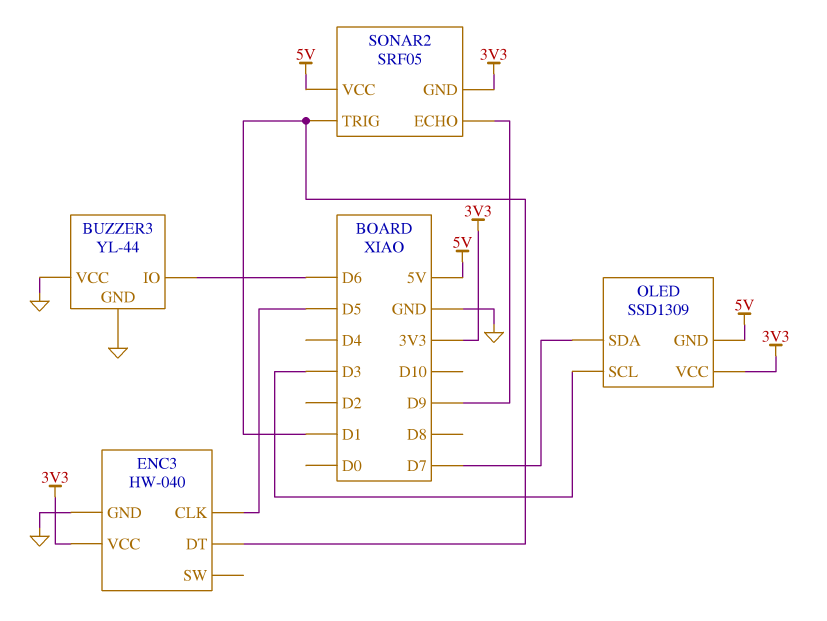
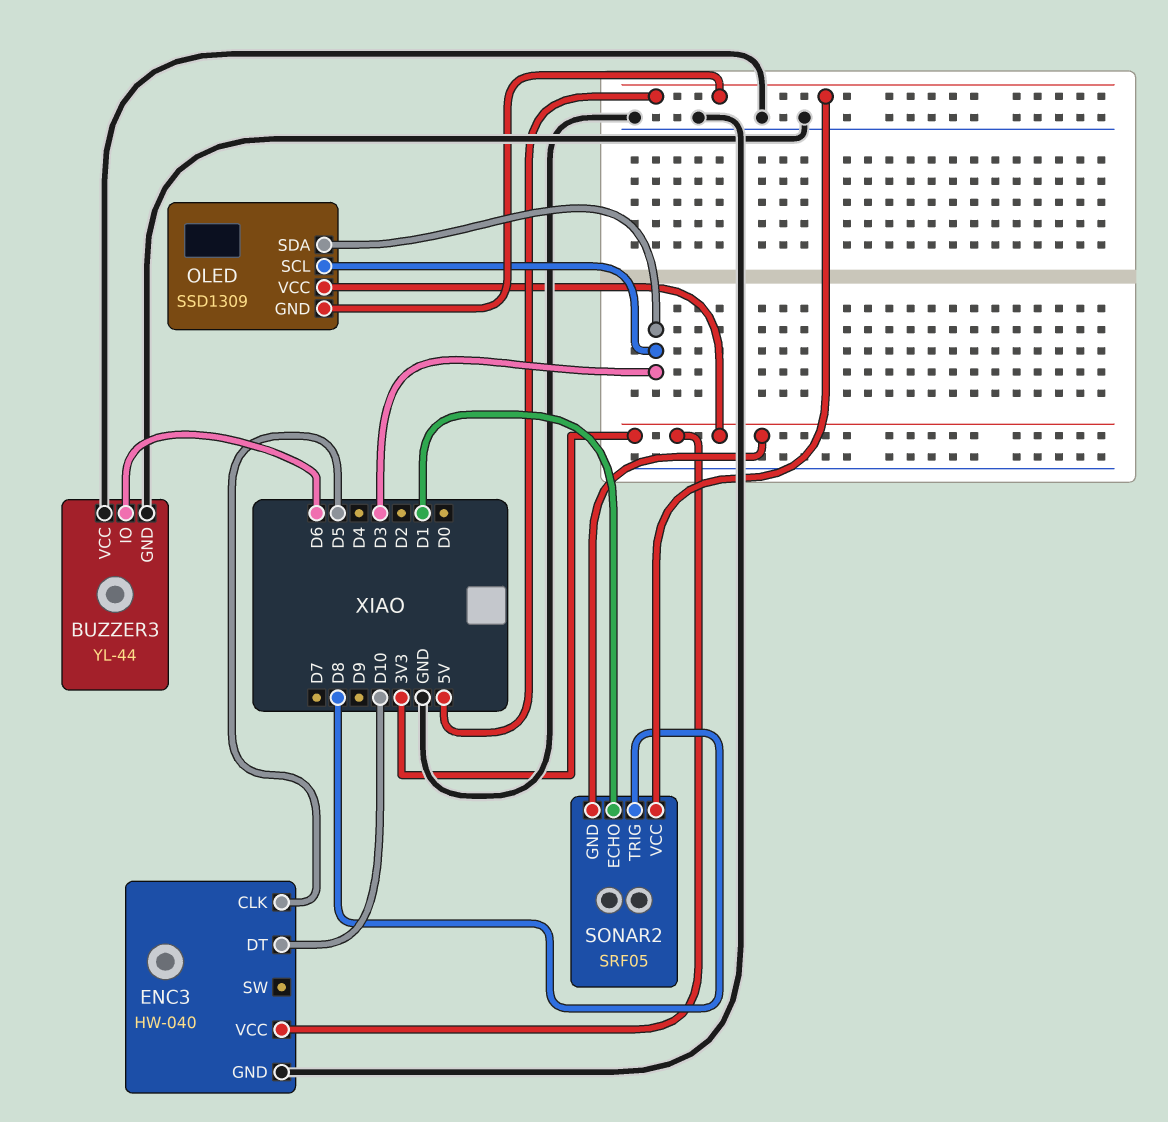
ENC3 pin DT: D1 -> D10
OLED pin SDA: D7 -> D3
SONAR2 pin ECHO: D9 -> D1
SONAR2 pin TRIG: D1 -> D8

